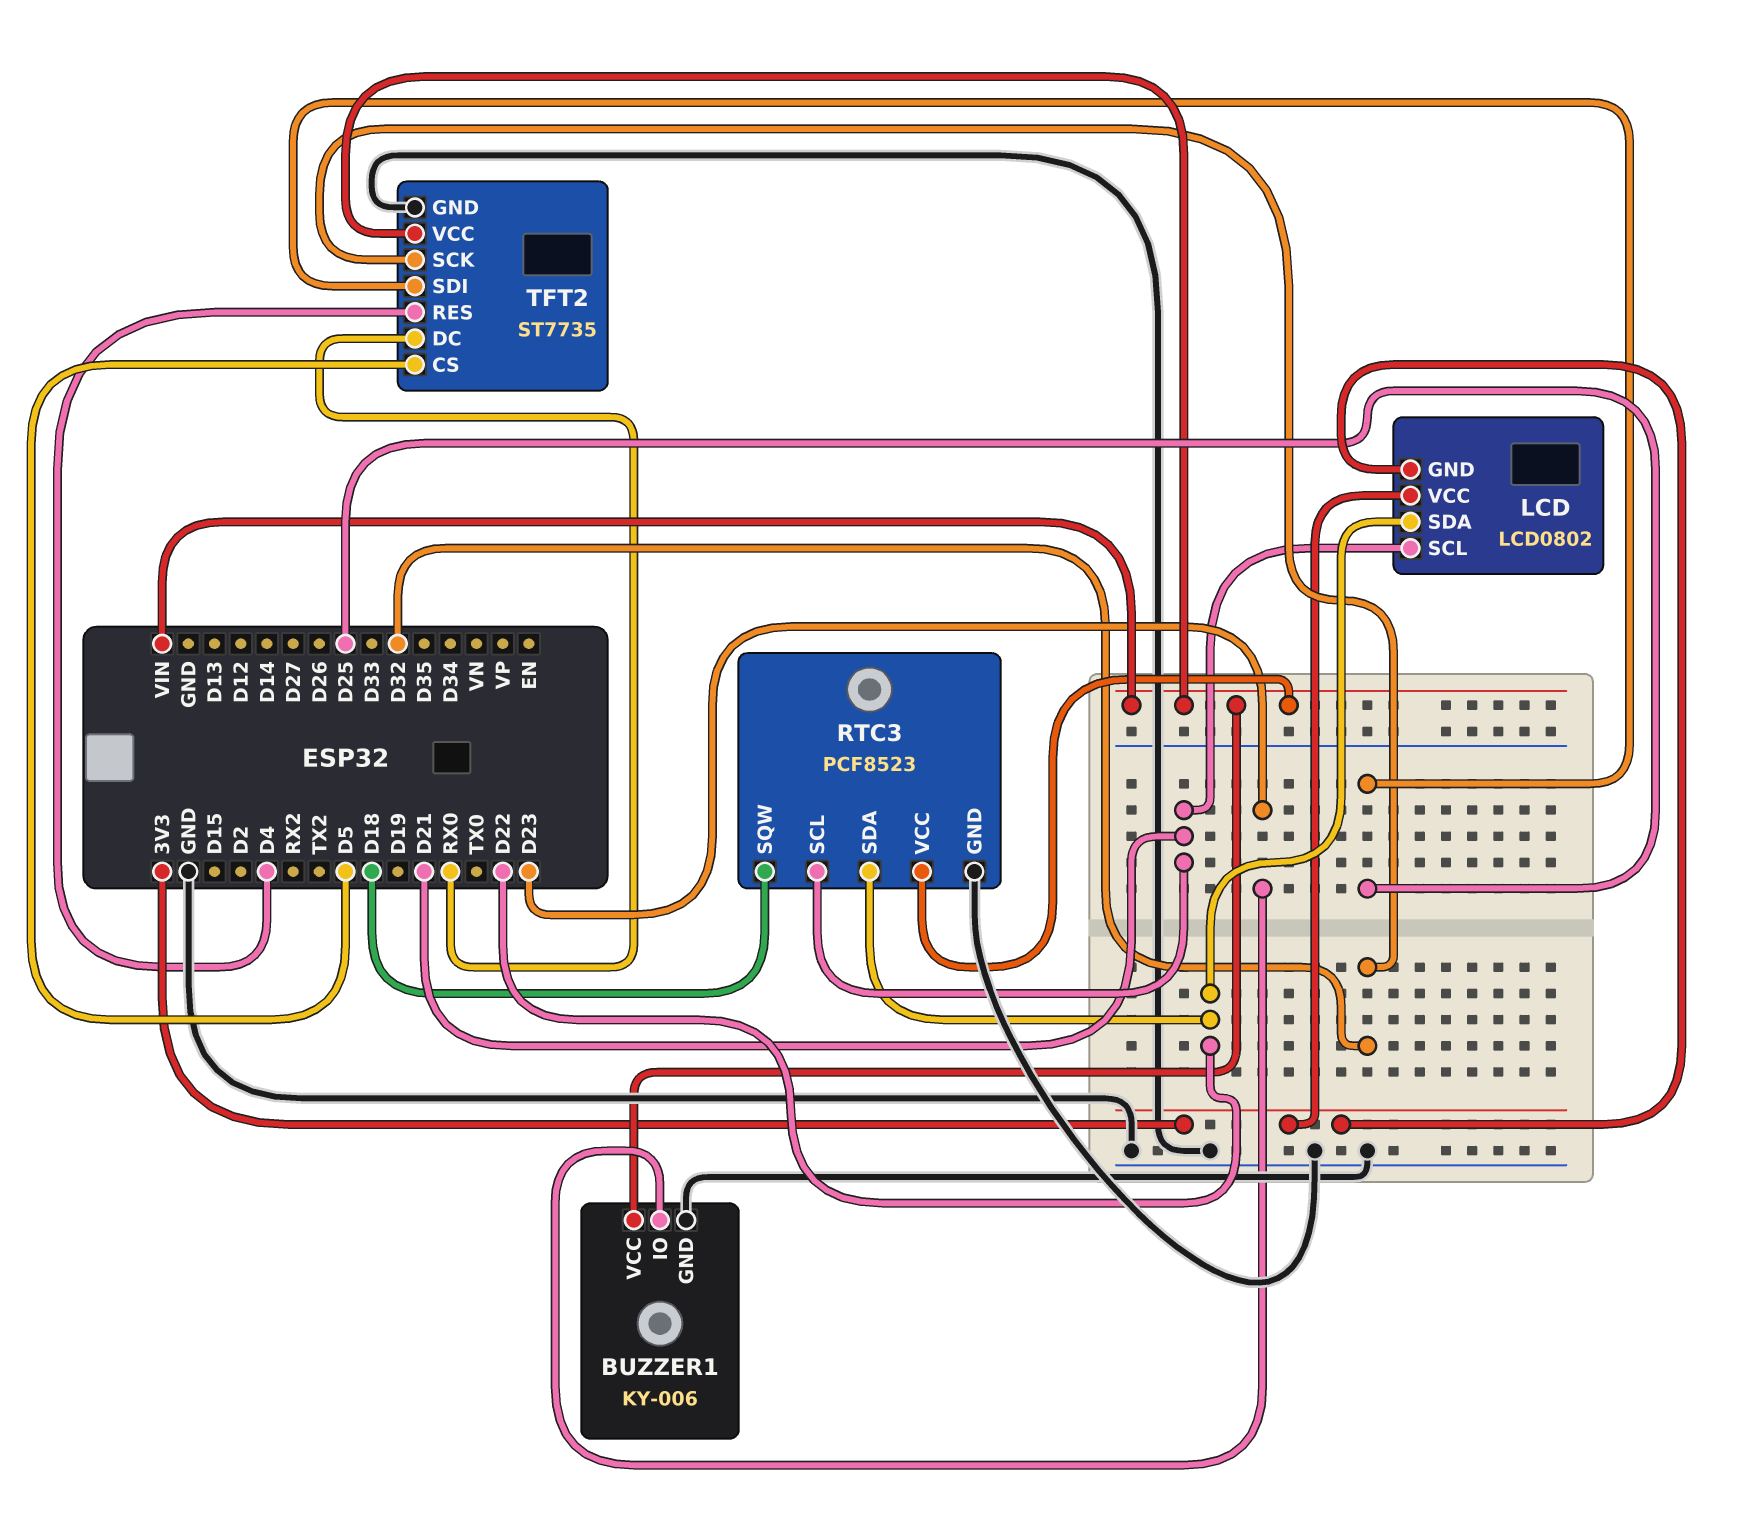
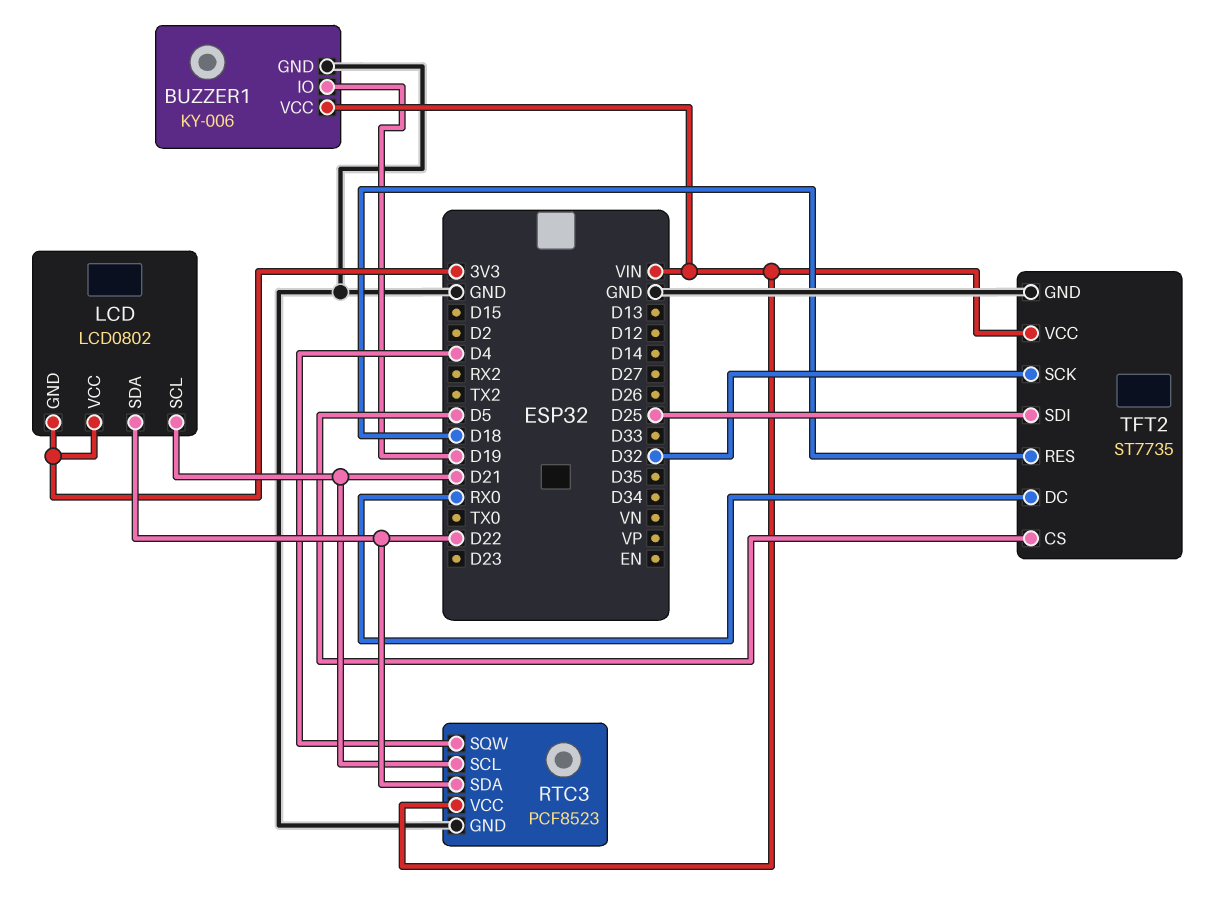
BUZZER1 pin IO: D23 -> D19
RTC3 pin SQW: D18 -> D4
TFT2 pin RES: D4 -> D18

